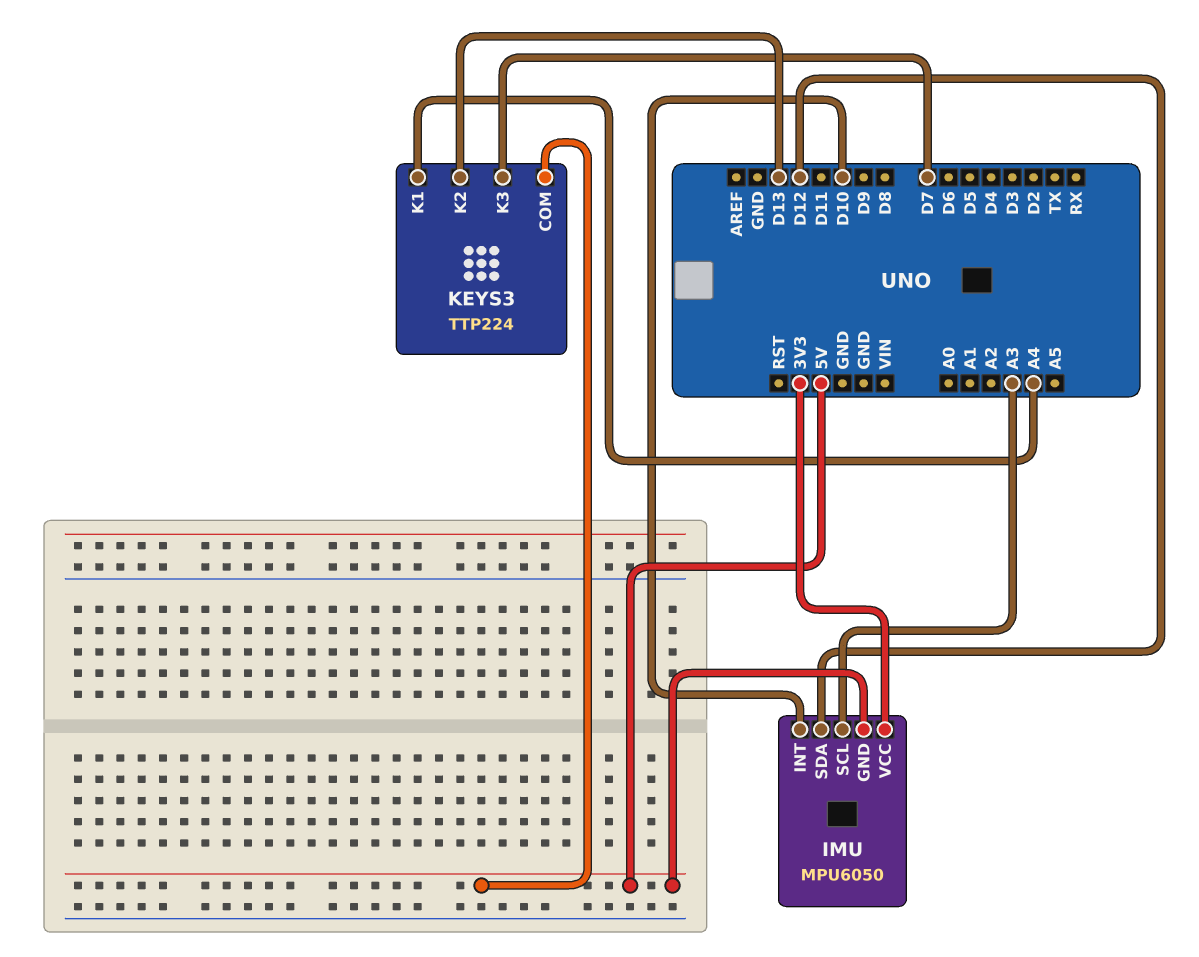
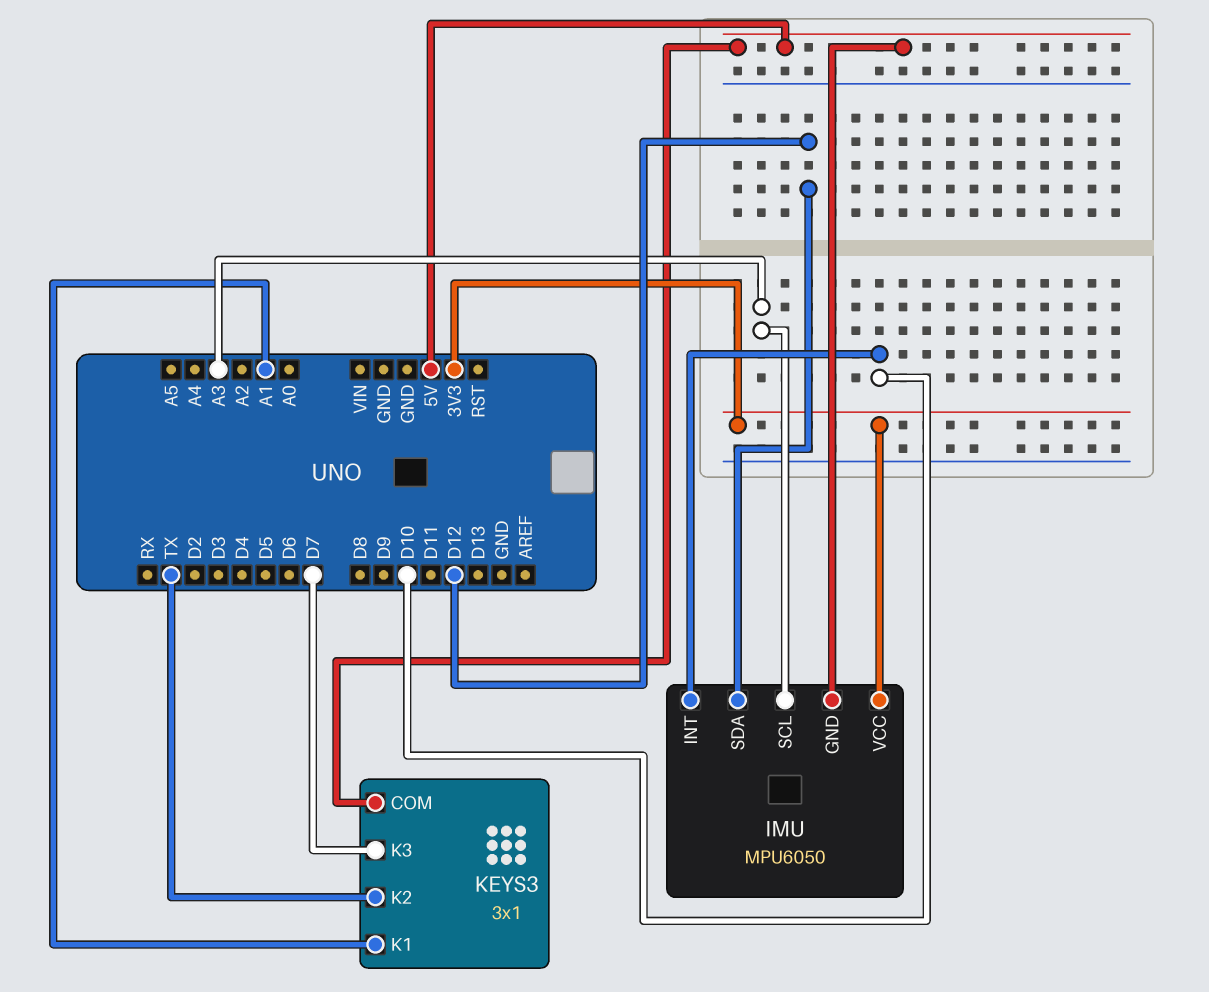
KEYS3: TTP224 -> 3x1
KEYS3 pin K1: A4 -> A1
KEYS3 pin K2: D13 -> TX

